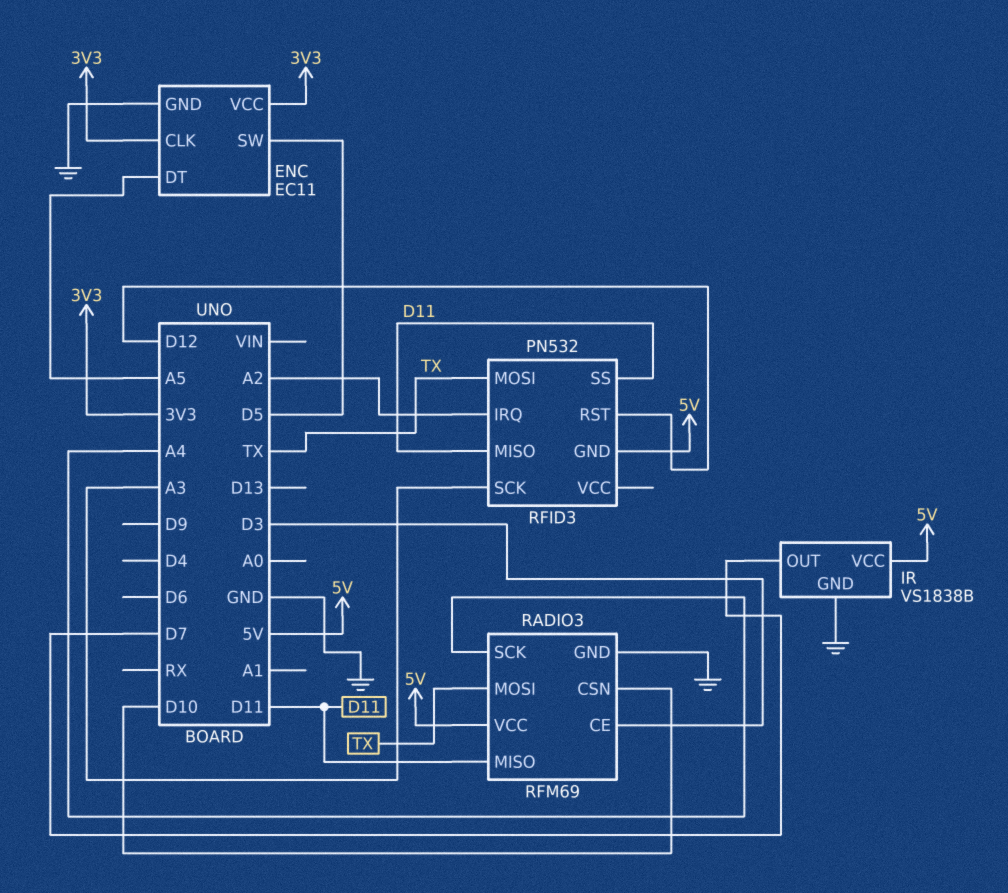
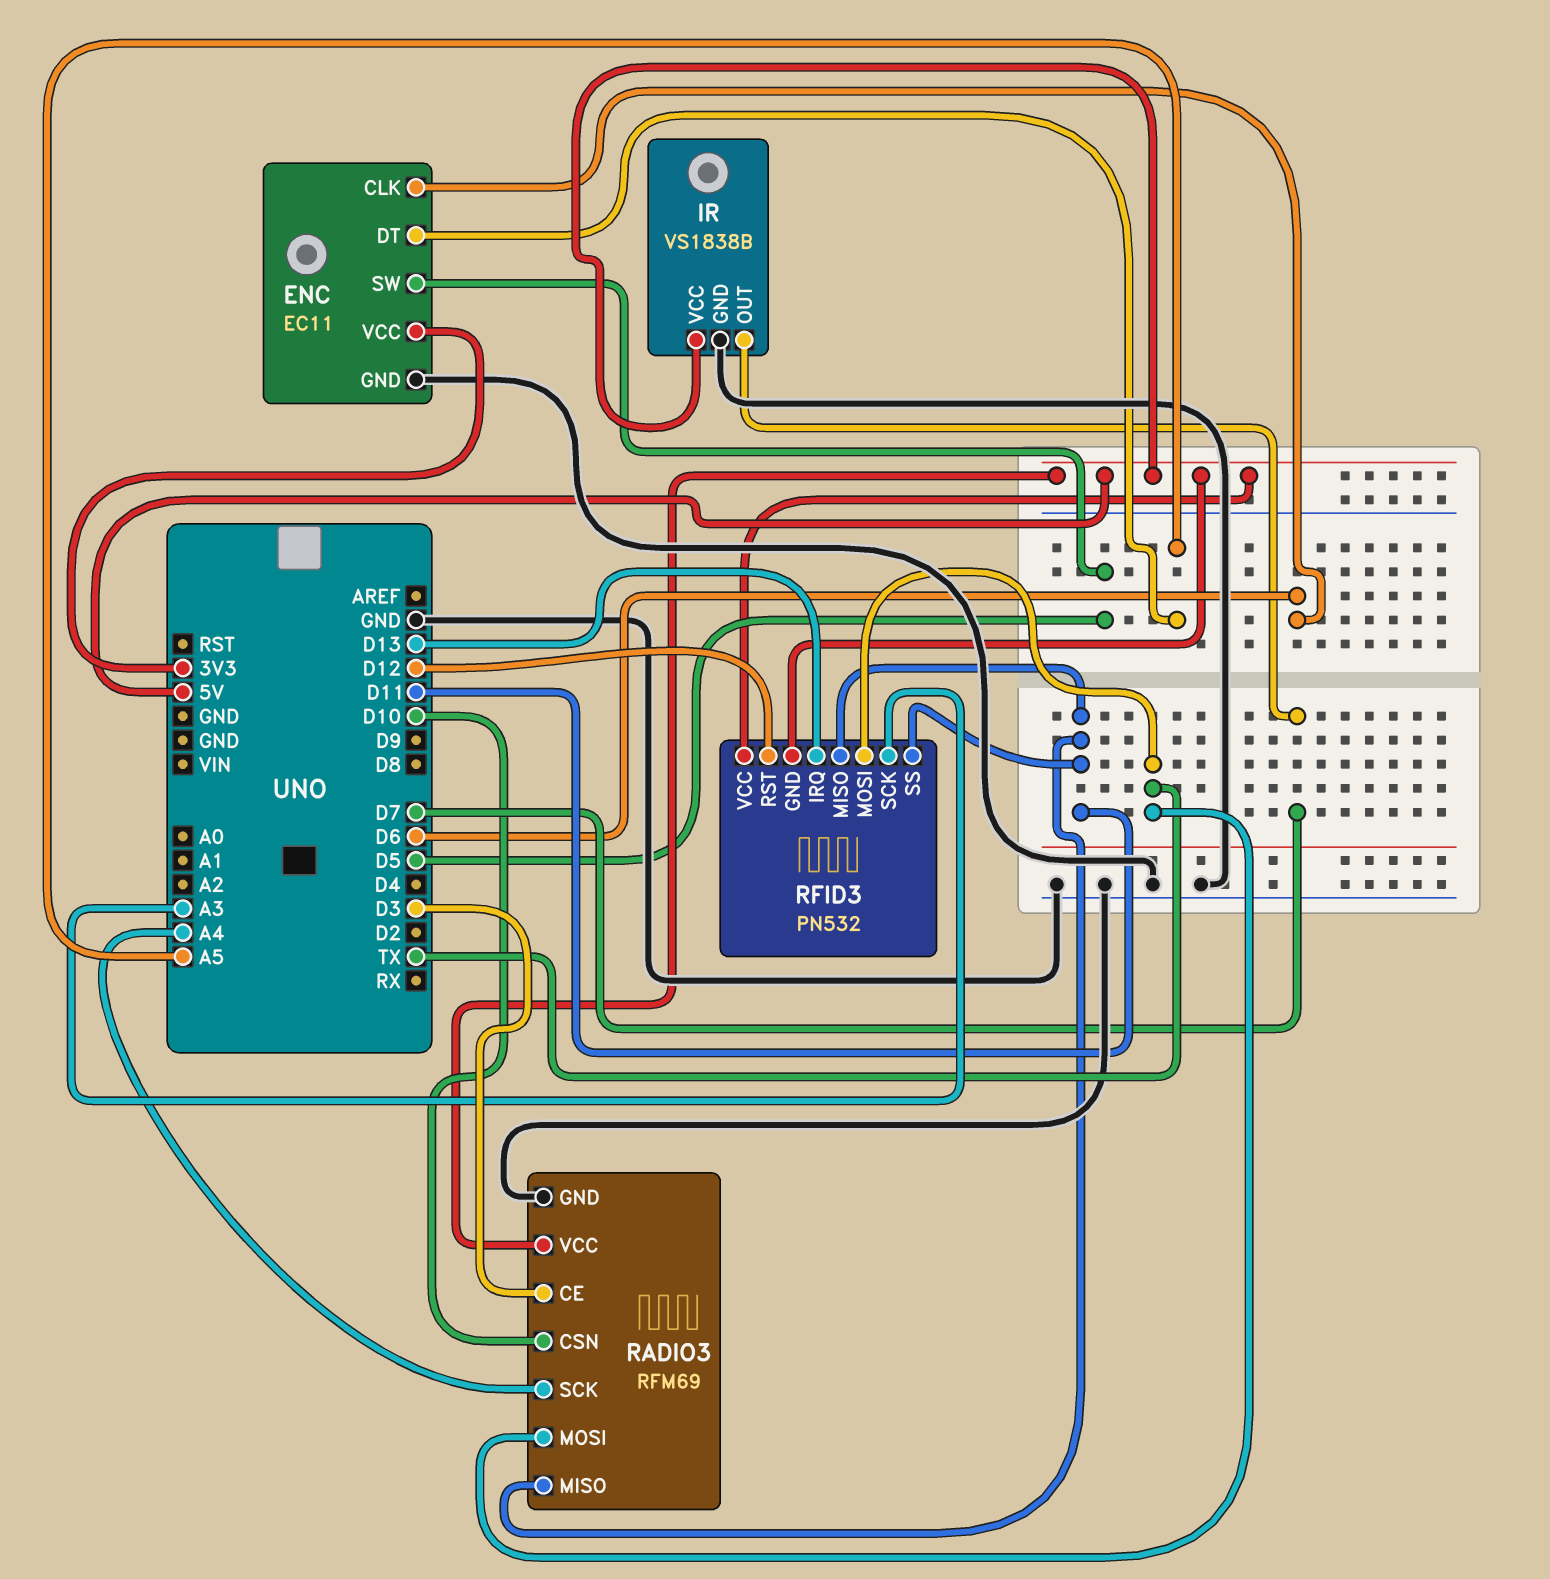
ENC pin CLK: 3V3 -> D6
RFID3 pin IRQ: A2 -> D13
RFID3 pin VCC: none -> 5V

